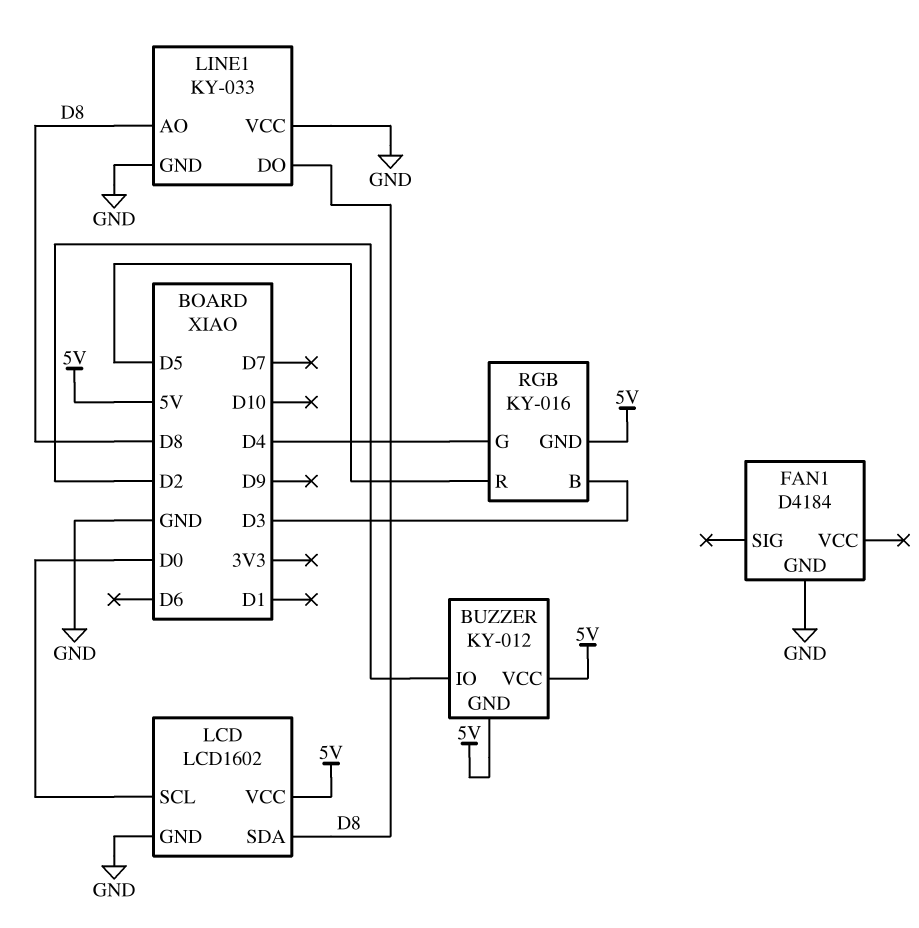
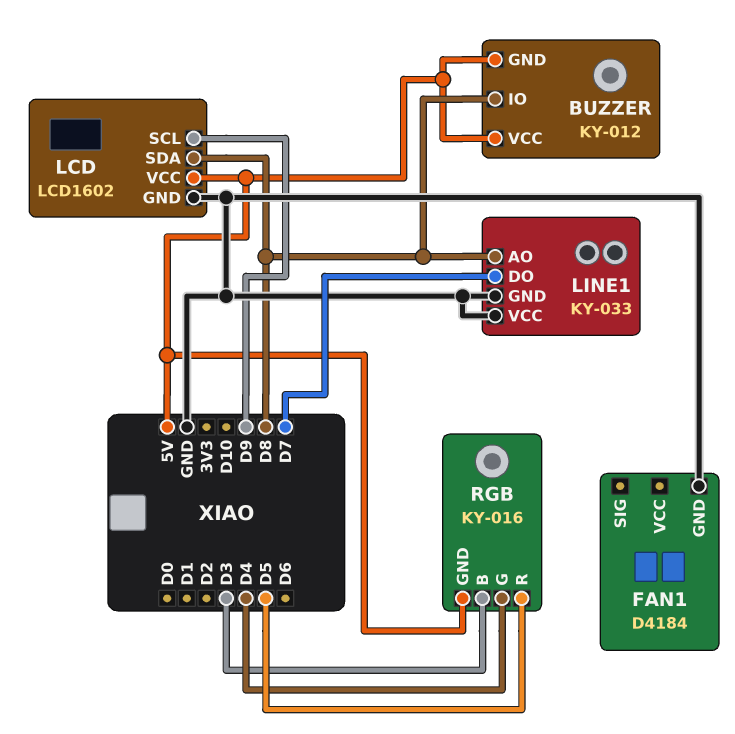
BUZZER pin IO: D2 -> D8
LCD pin SCL: D0 -> D9
LINE1 pin DO: D8 -> D7

